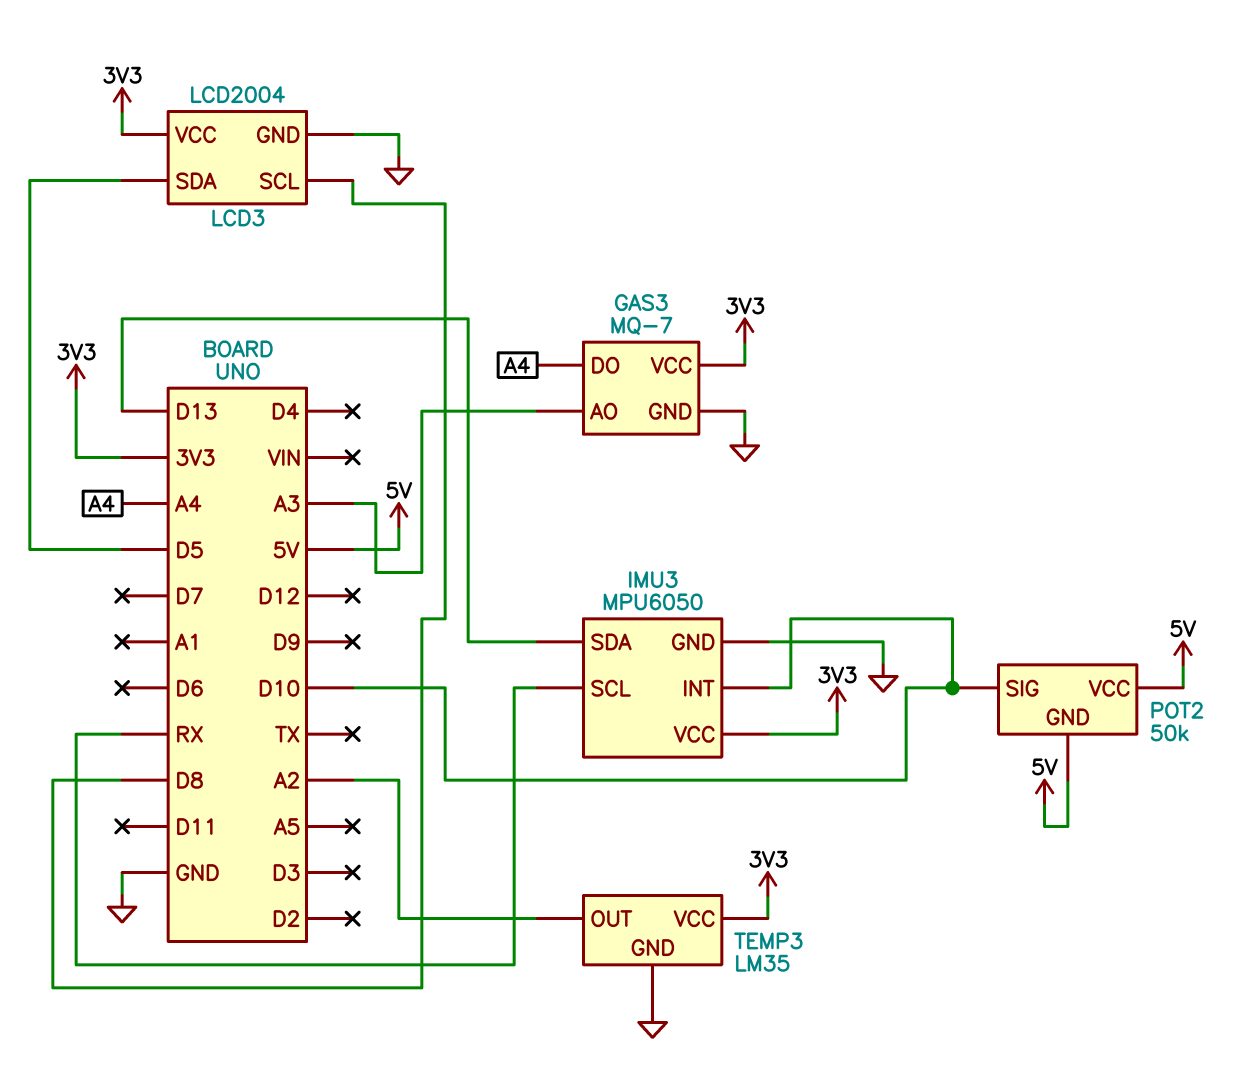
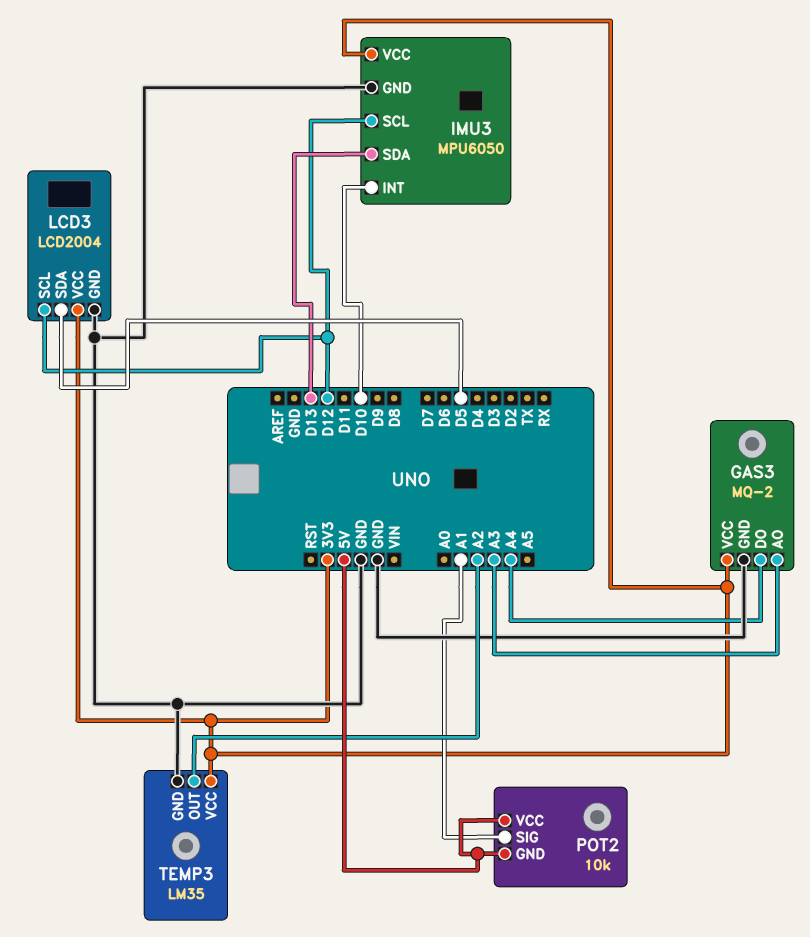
GAS3: MQ-7 -> MQ-2
IMU3 pin SCL: RX -> D12
LCD3 pin SCL: D8 -> D12
POT2: 50k -> 10k
POT2 pin SIG: D10 -> A1

